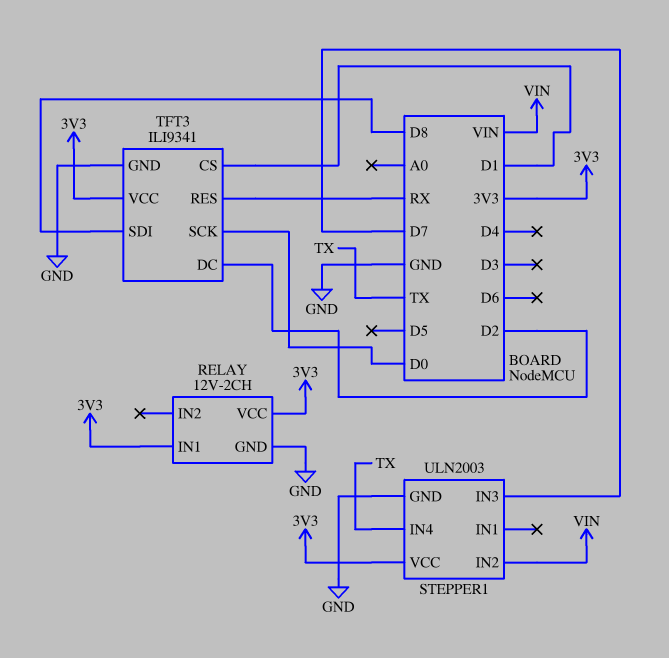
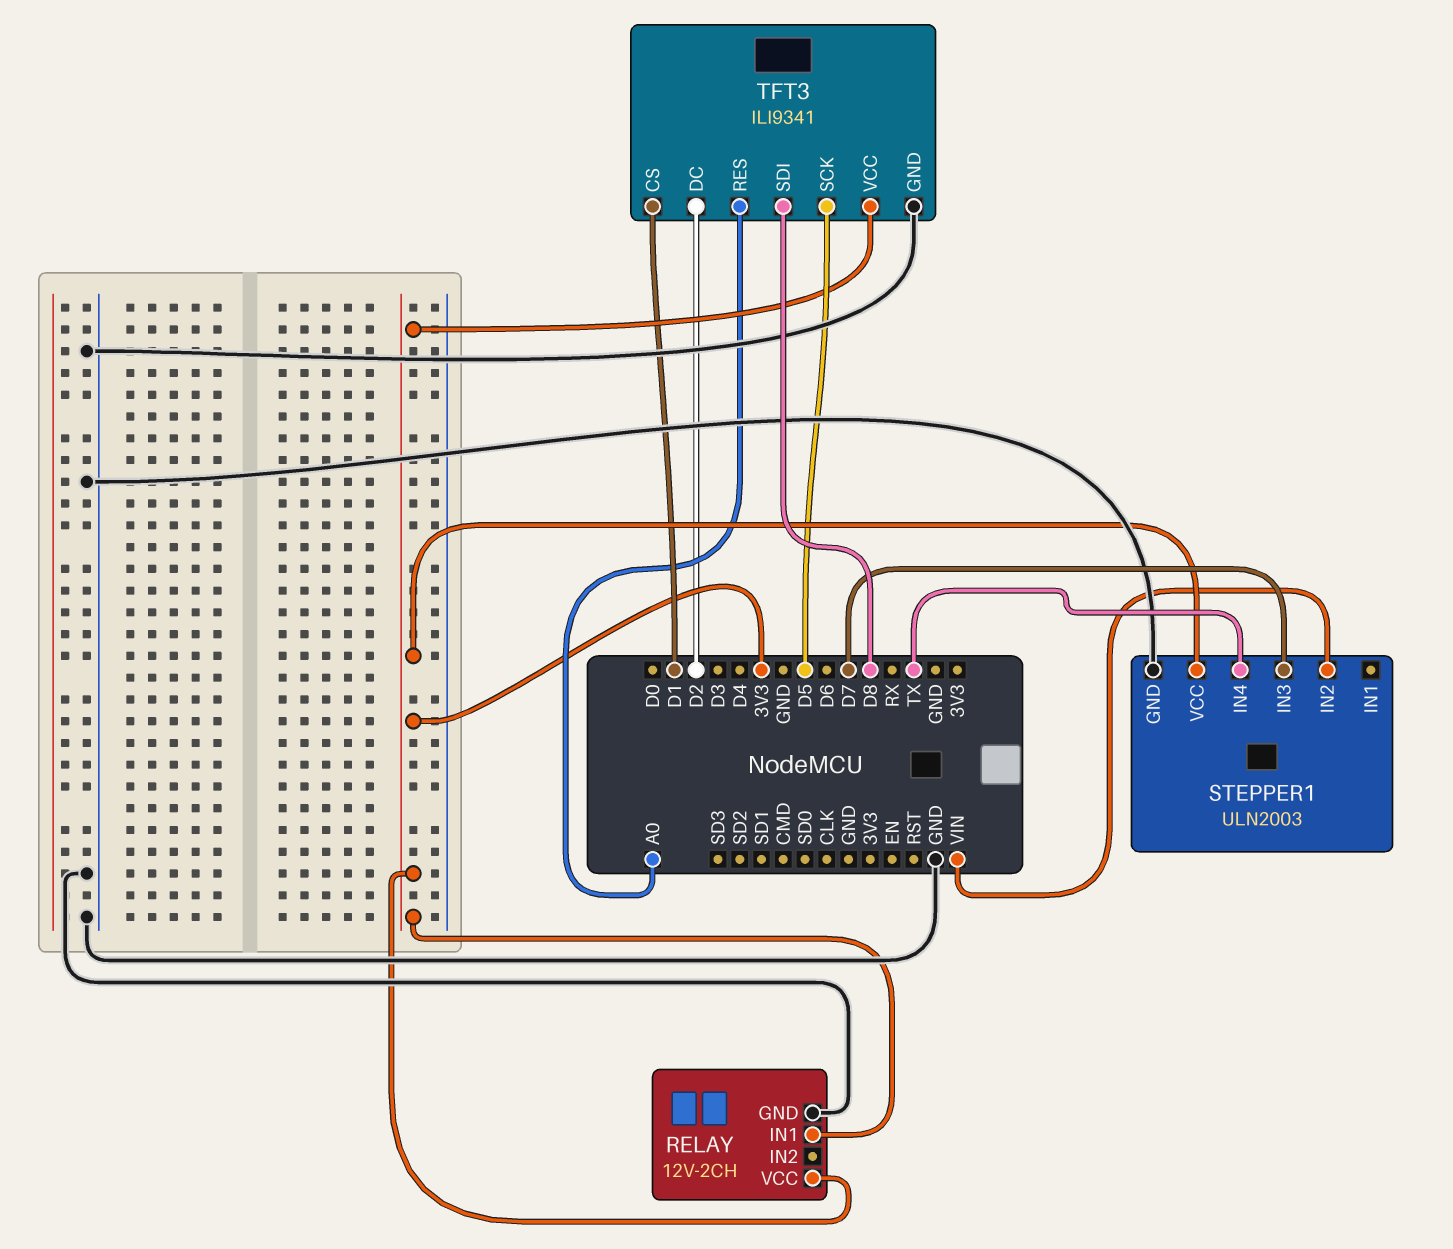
TFT3 pin RES: RX -> A0
TFT3 pin SCK: D0 -> D5

